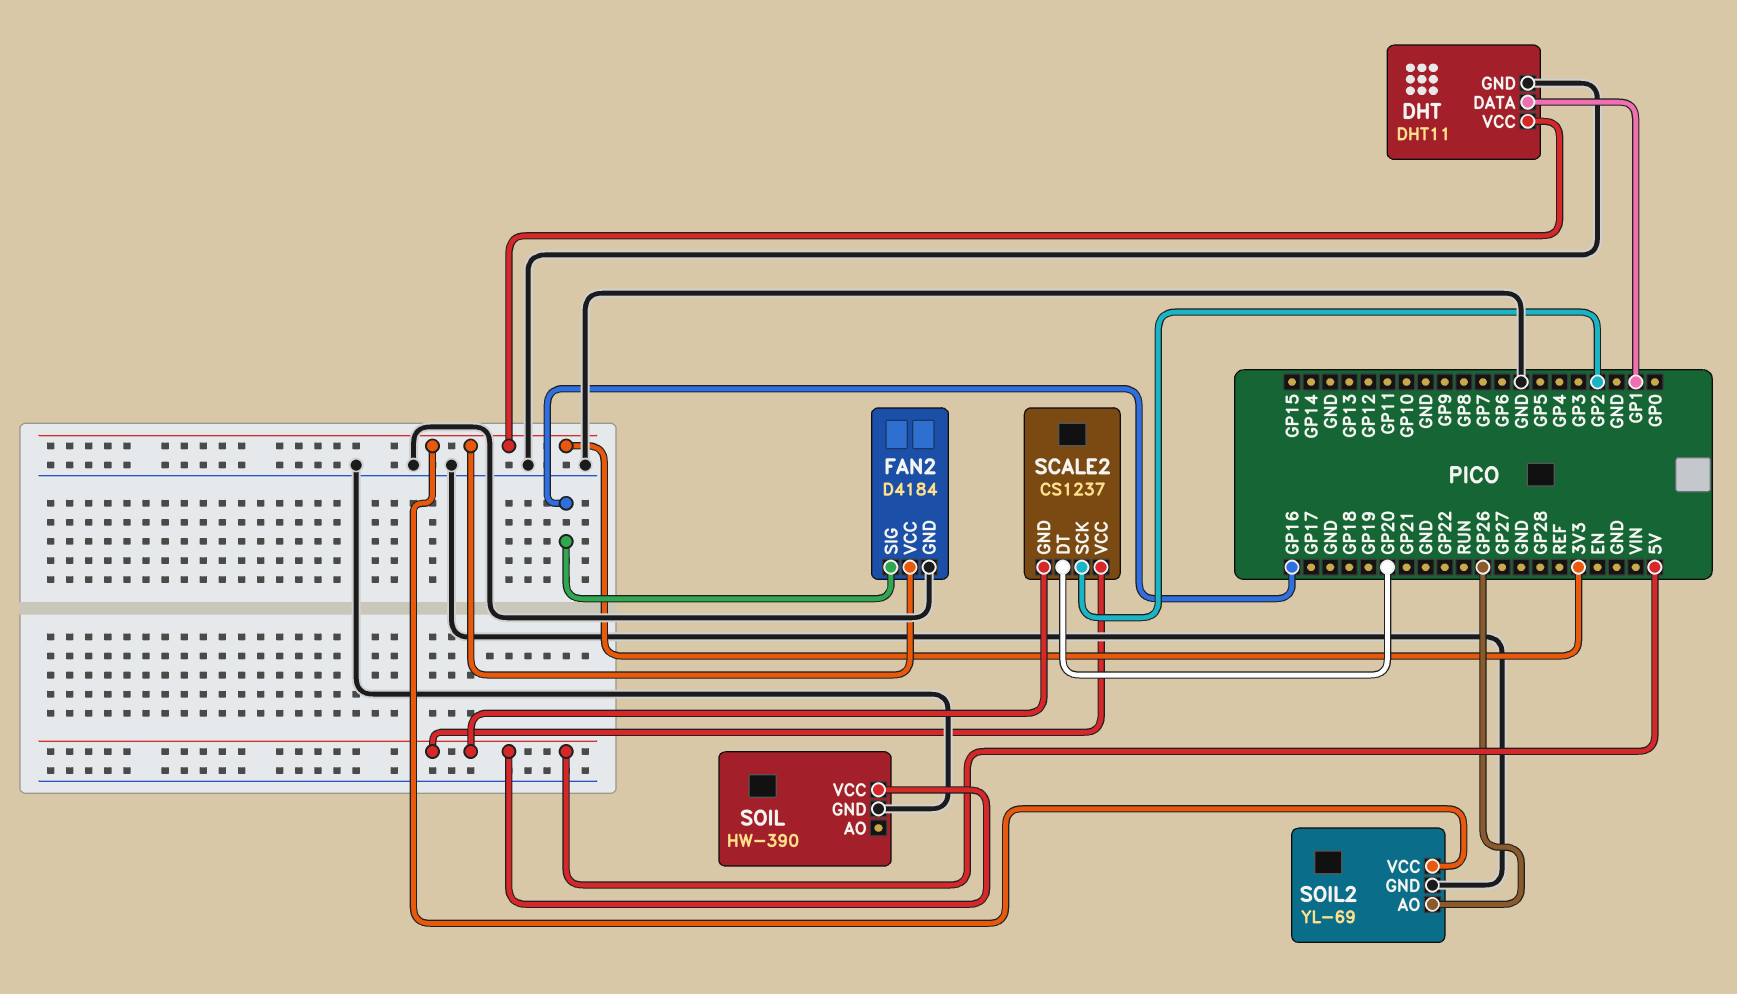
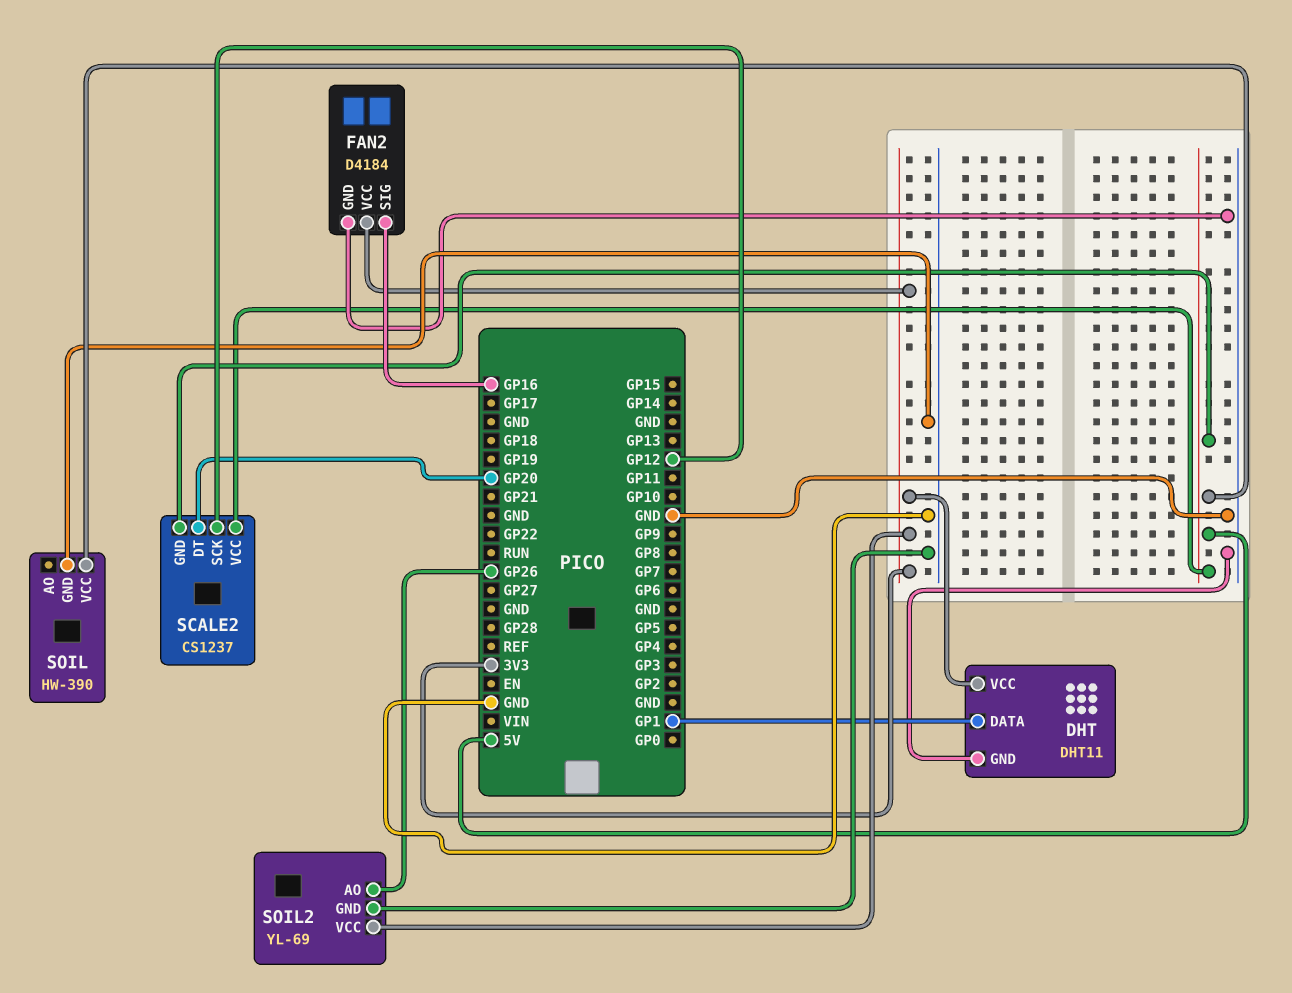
SCALE2 pin SCK: GP2 -> GP12

